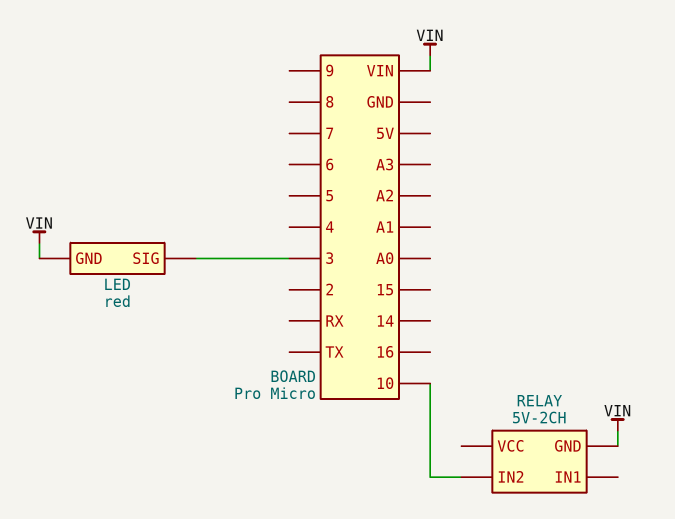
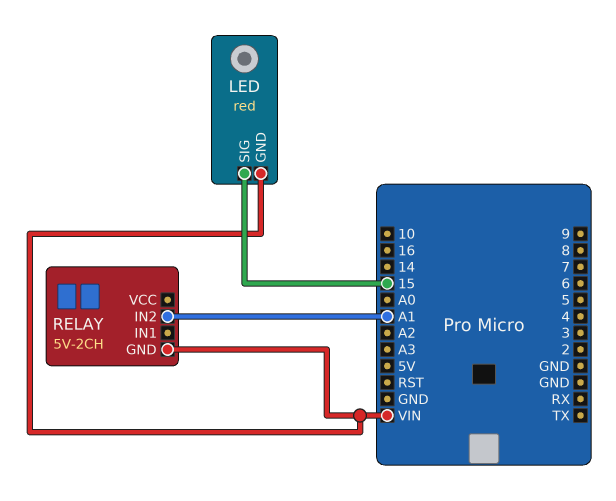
LED pin SIG: 3 -> 15
RELAY pin IN2: 10 -> A1

